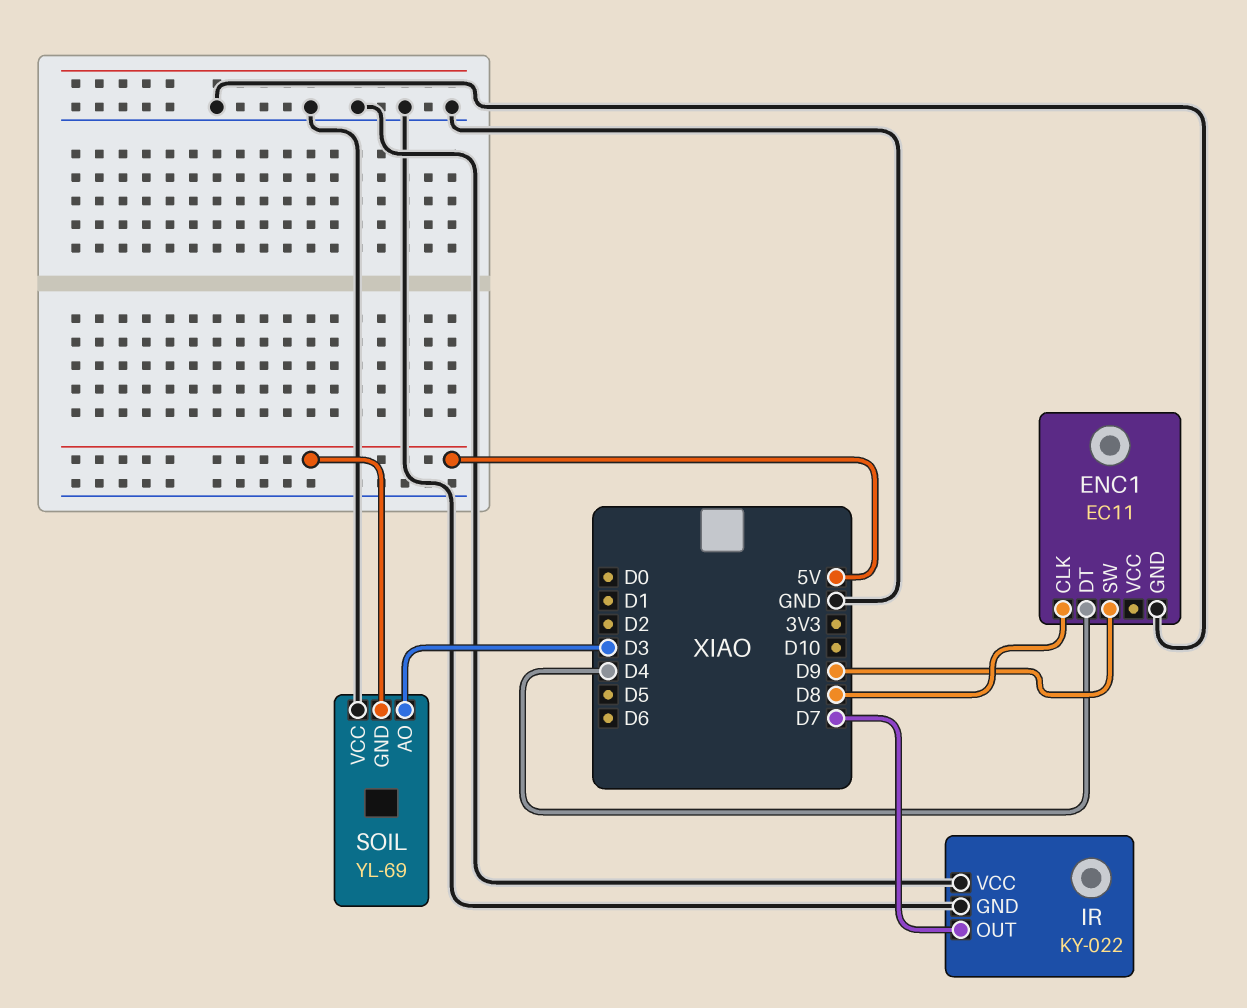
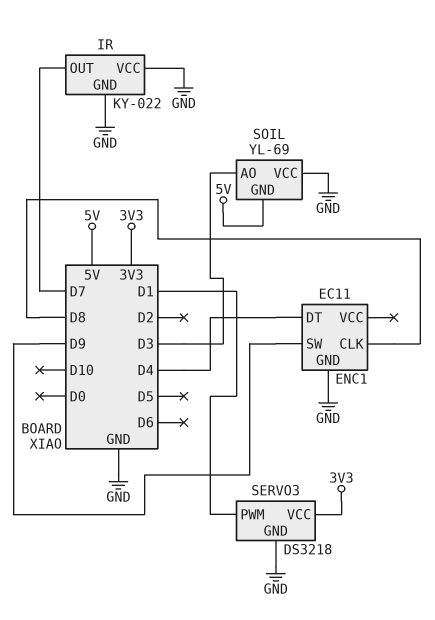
SERVO3: none -> DS3218
SERVO3 pin GND: none -> GND
SERVO3 pin PWM: none -> D1
SERVO3 pin VCC: none -> 3V3

